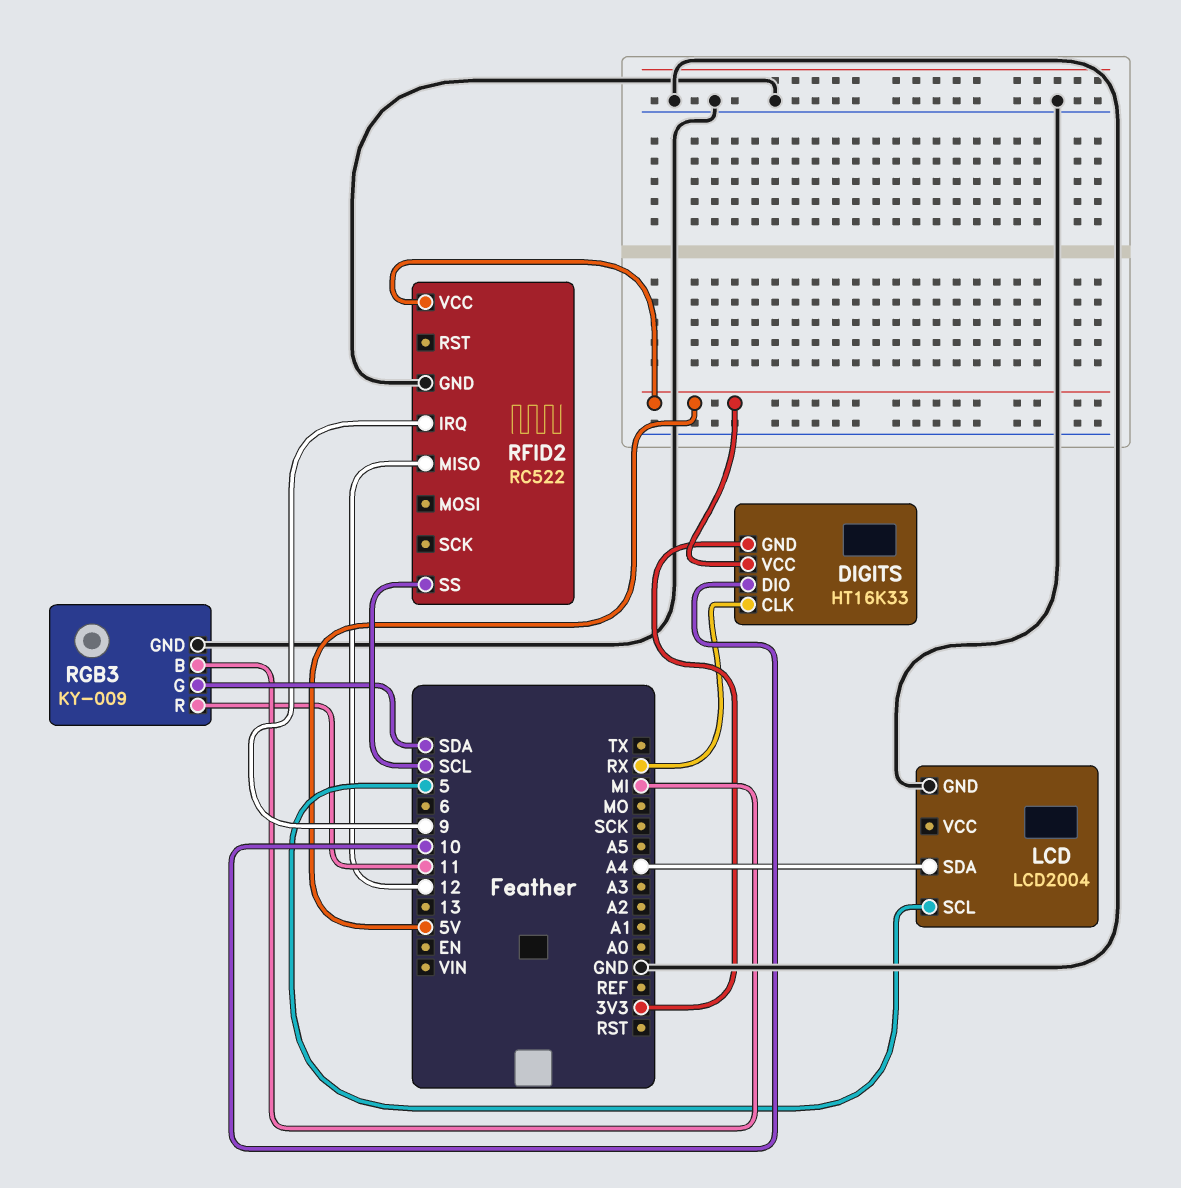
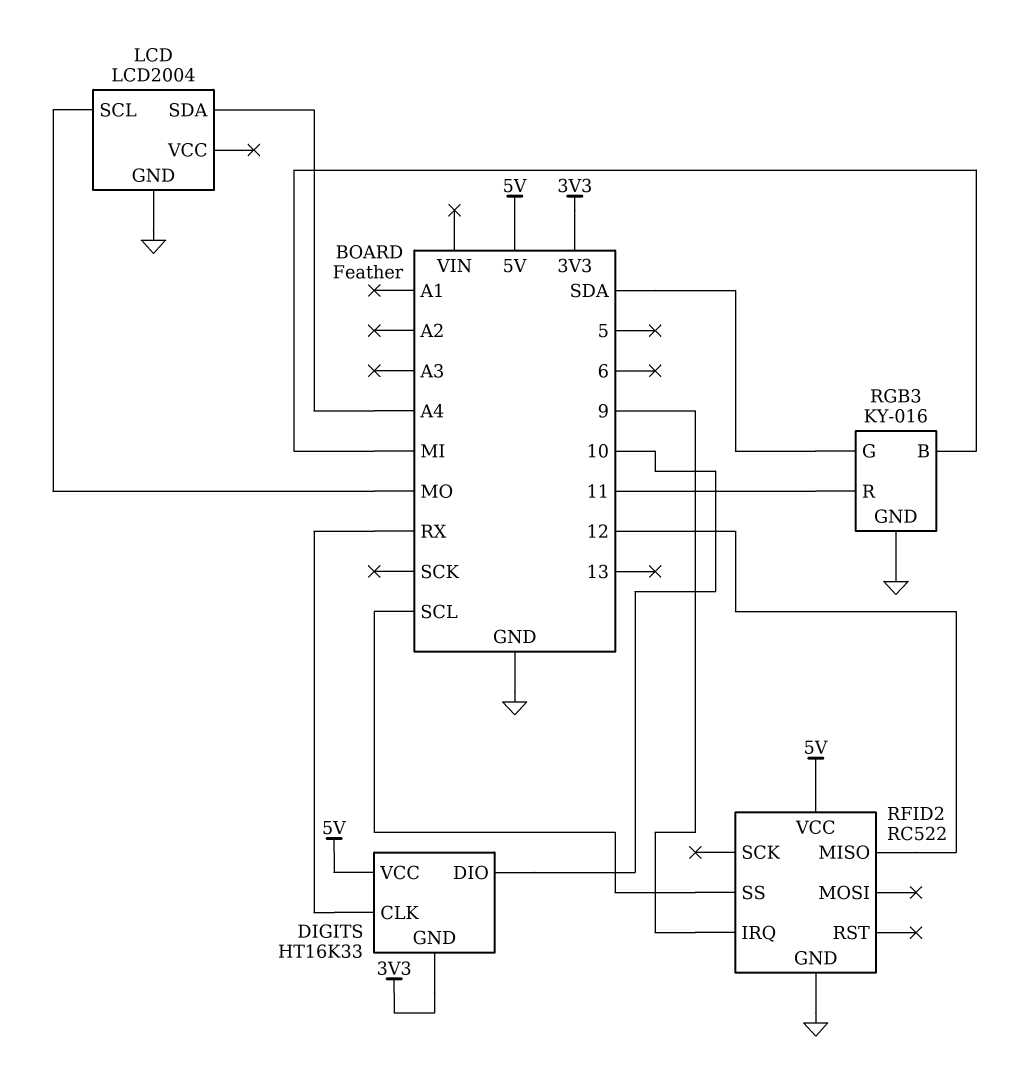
LCD pin SCL: 5 -> MO
RGB3: KY-009 -> KY-016

